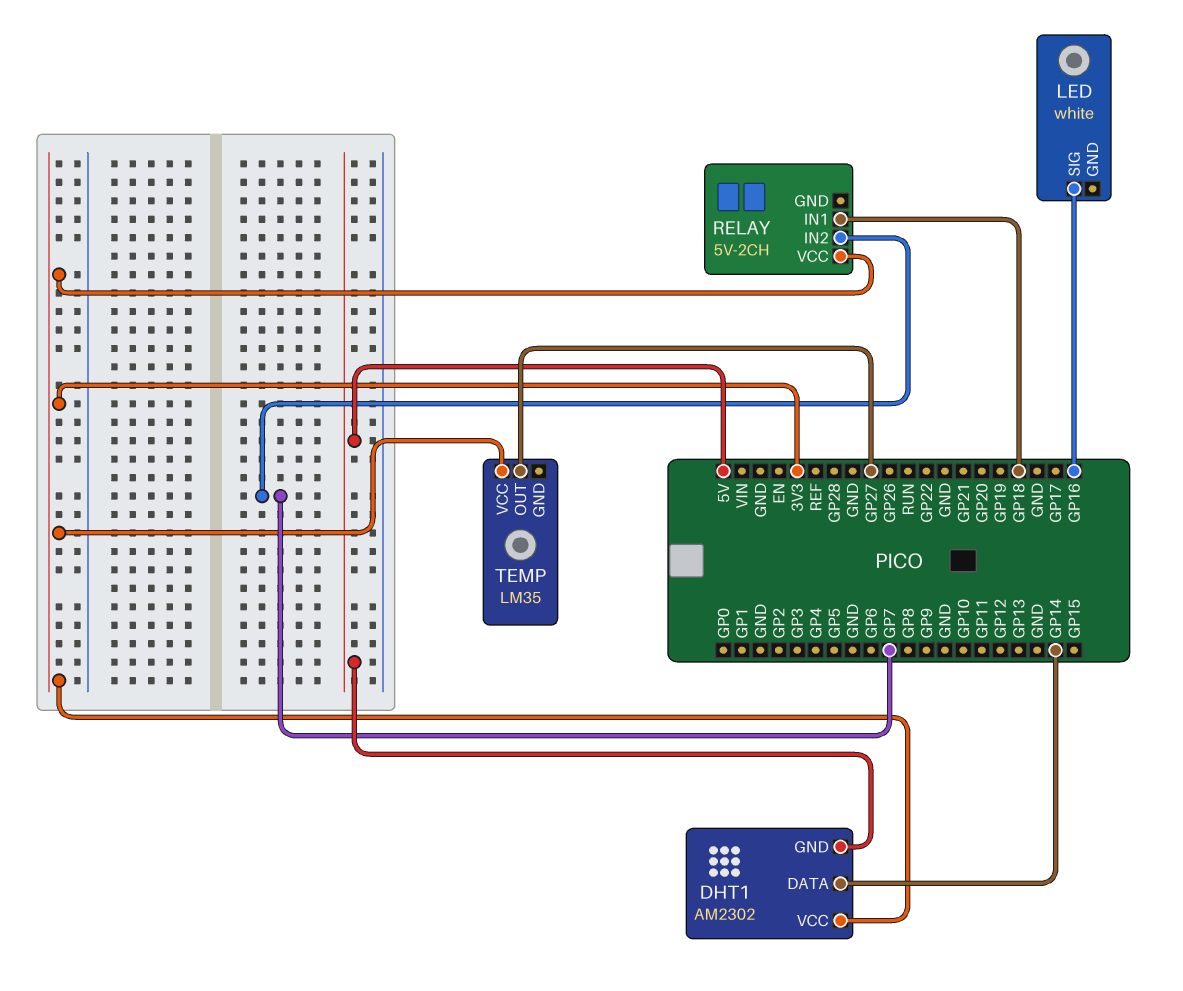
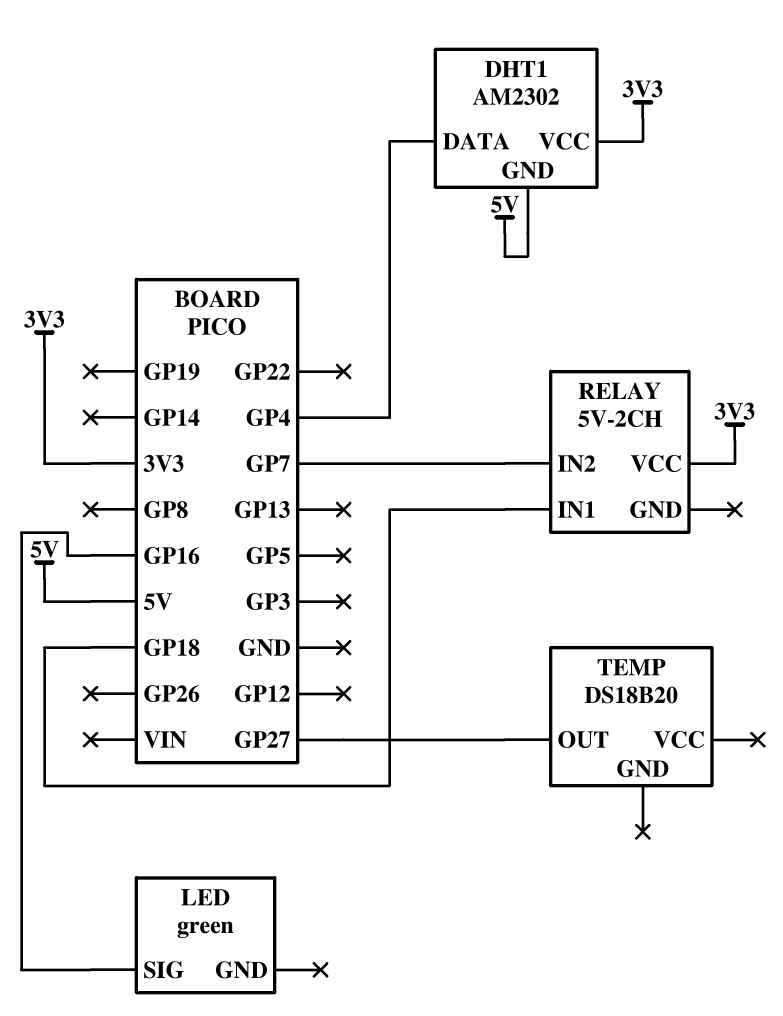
DHT1 pin DATA: GP14 -> GP4
LED: white -> green
TEMP: LM35 -> DS18B20
TEMP pin VCC: 3V3 -> none

